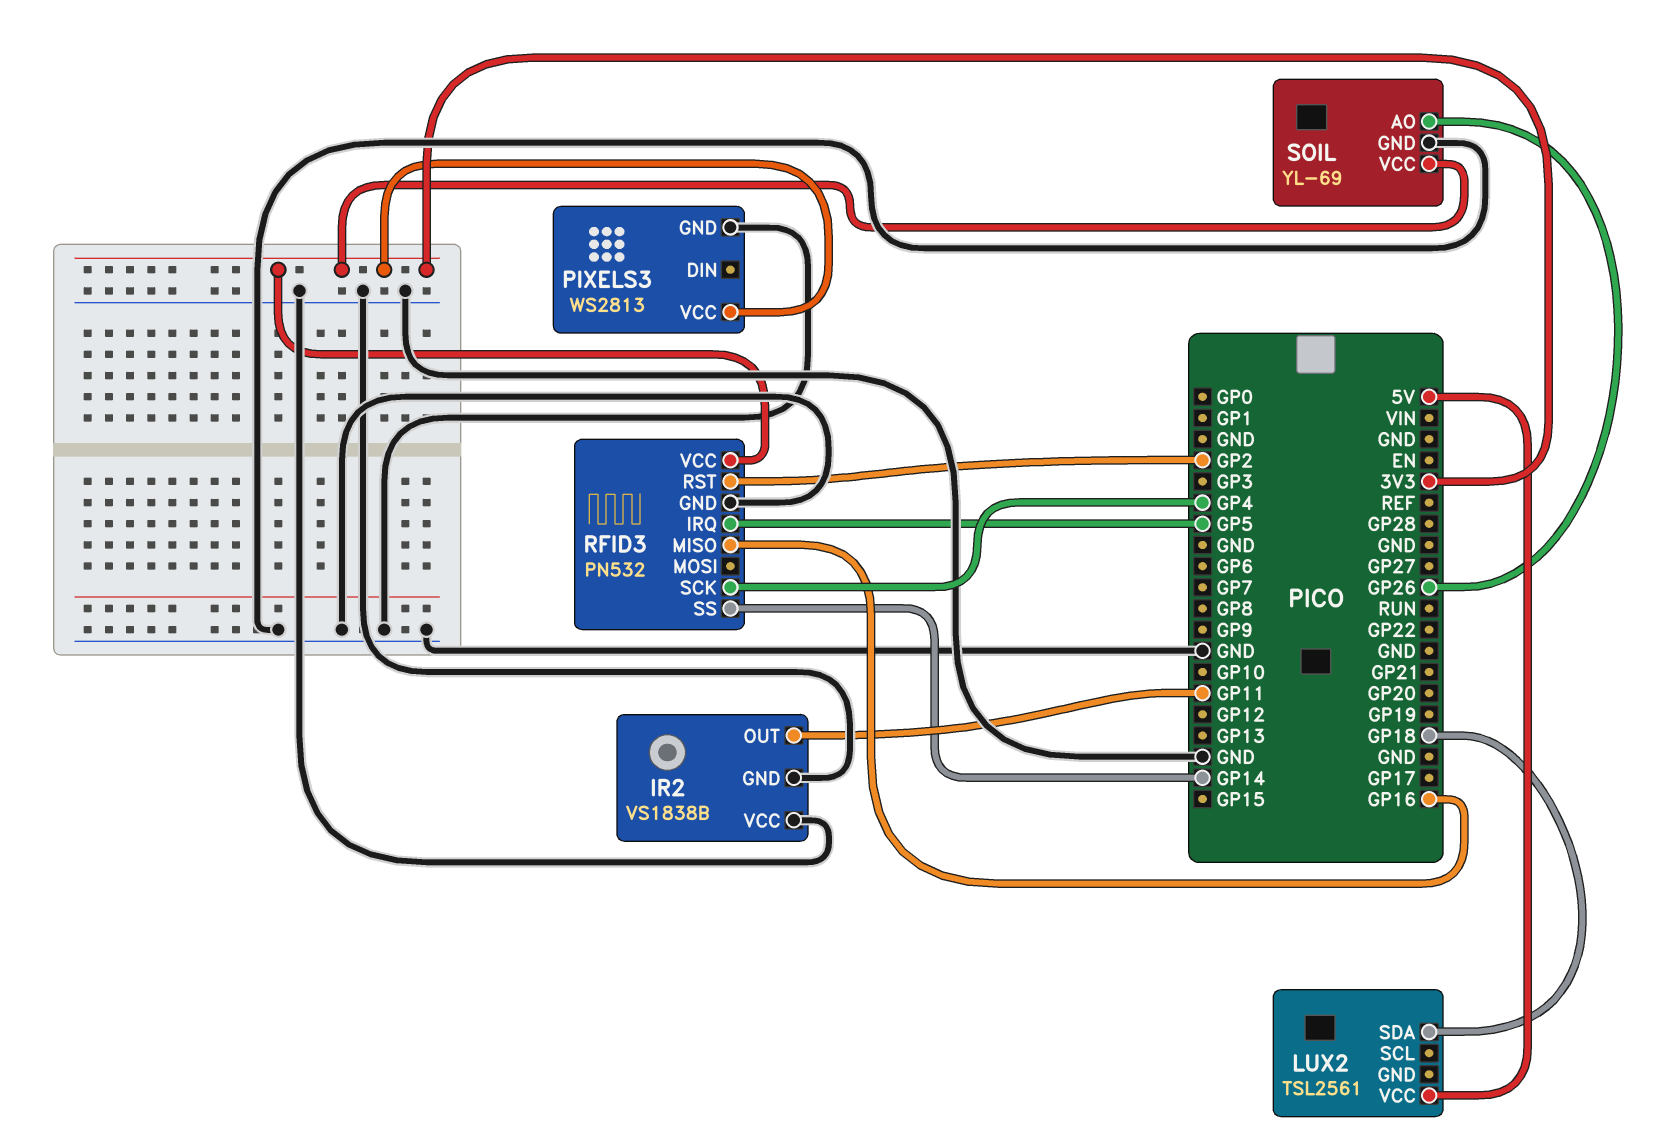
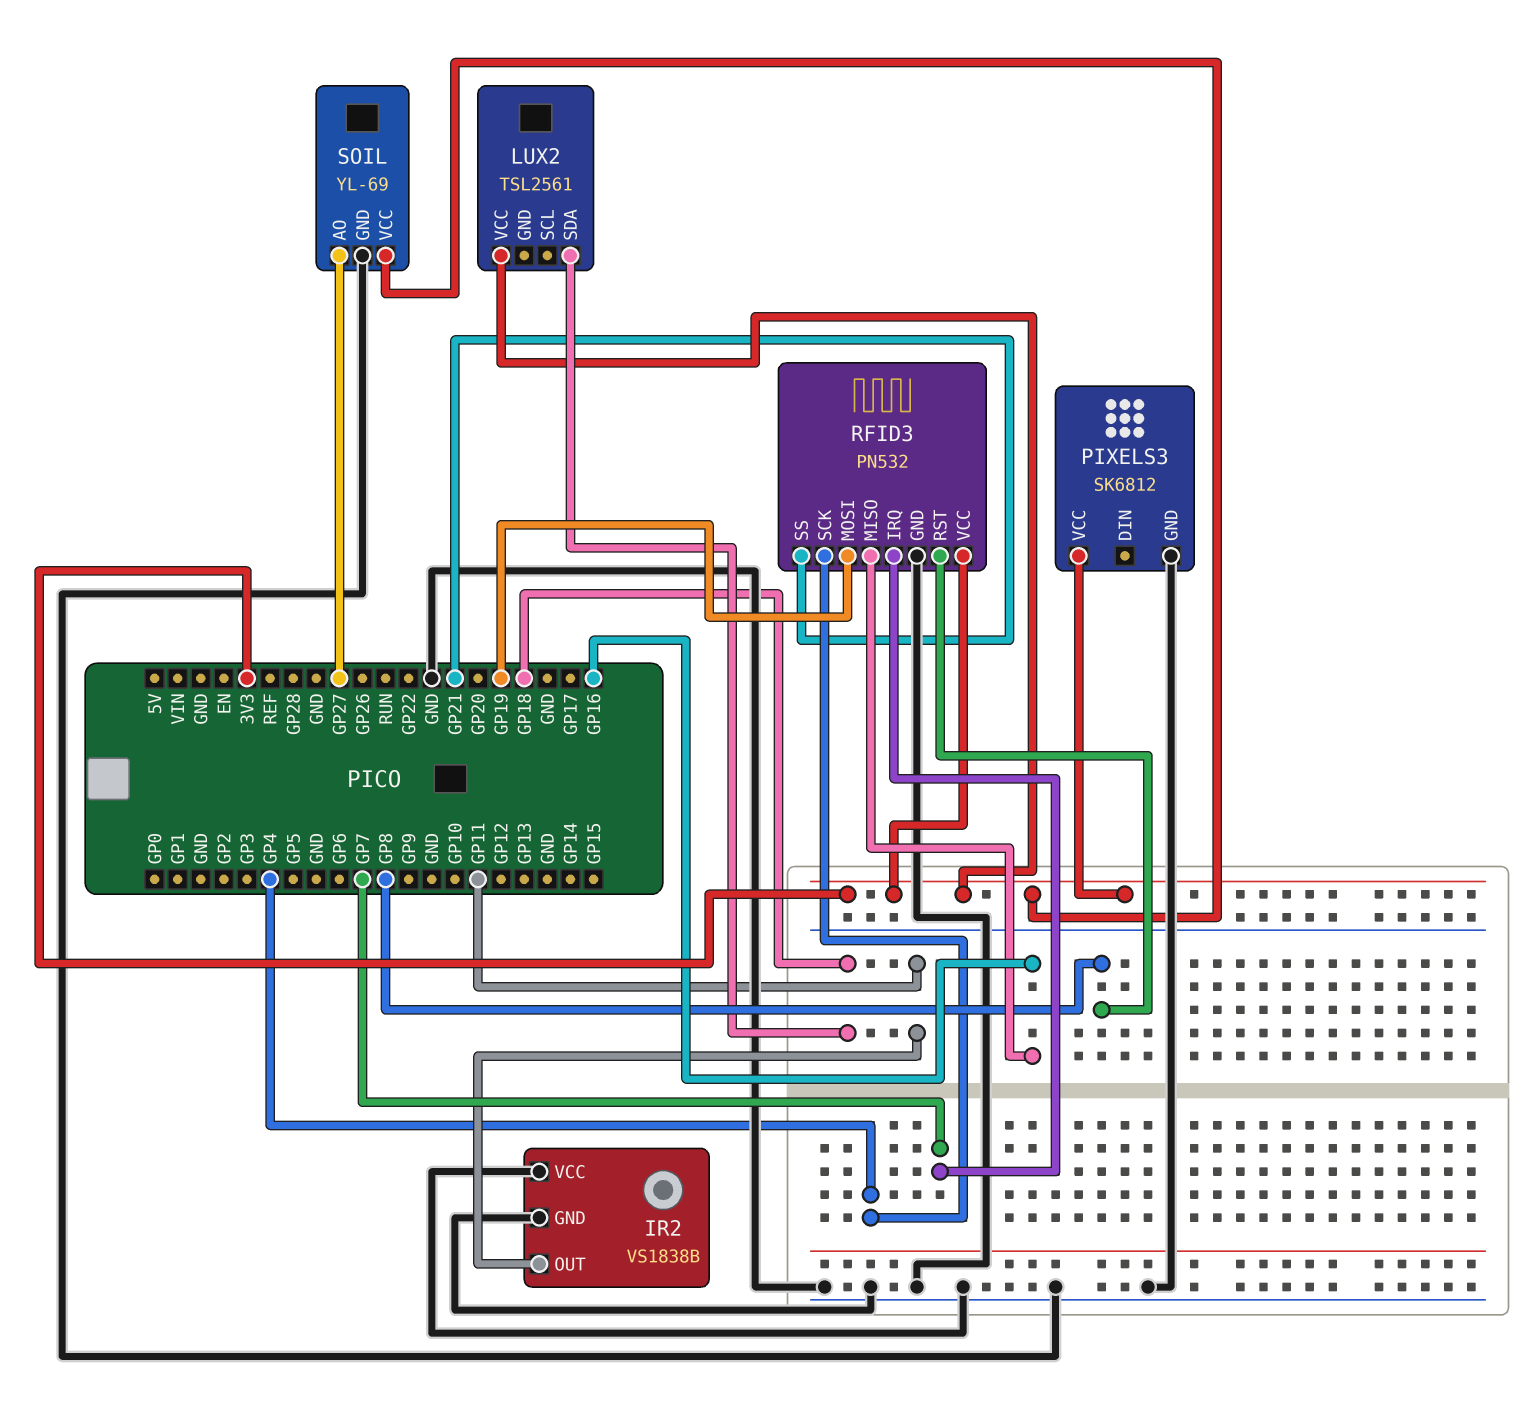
LUX2 pin VCC: 5V -> 3V3
PIXELS3: WS2813 -> SK6812
RFID3 pin IRQ: GP5 -> GP7
RFID3 pin MOSI: none -> GP19
RFID3 pin RST: GP2 -> GP8
RFID3 pin SS: GP14 -> GP21
SOIL pin AO: GP26 -> GP27

